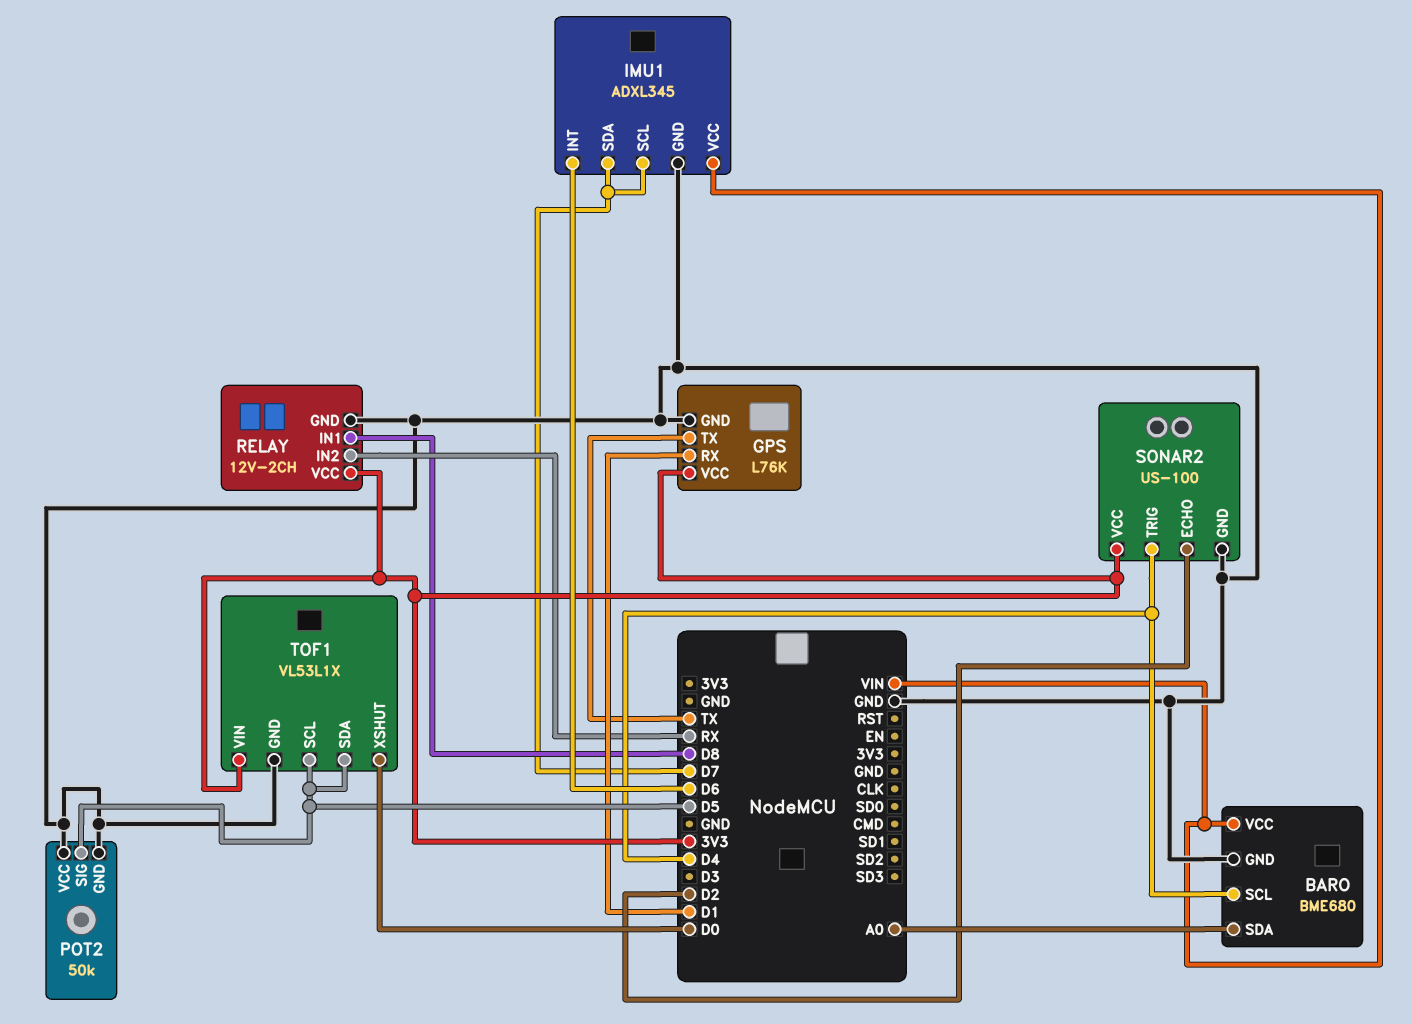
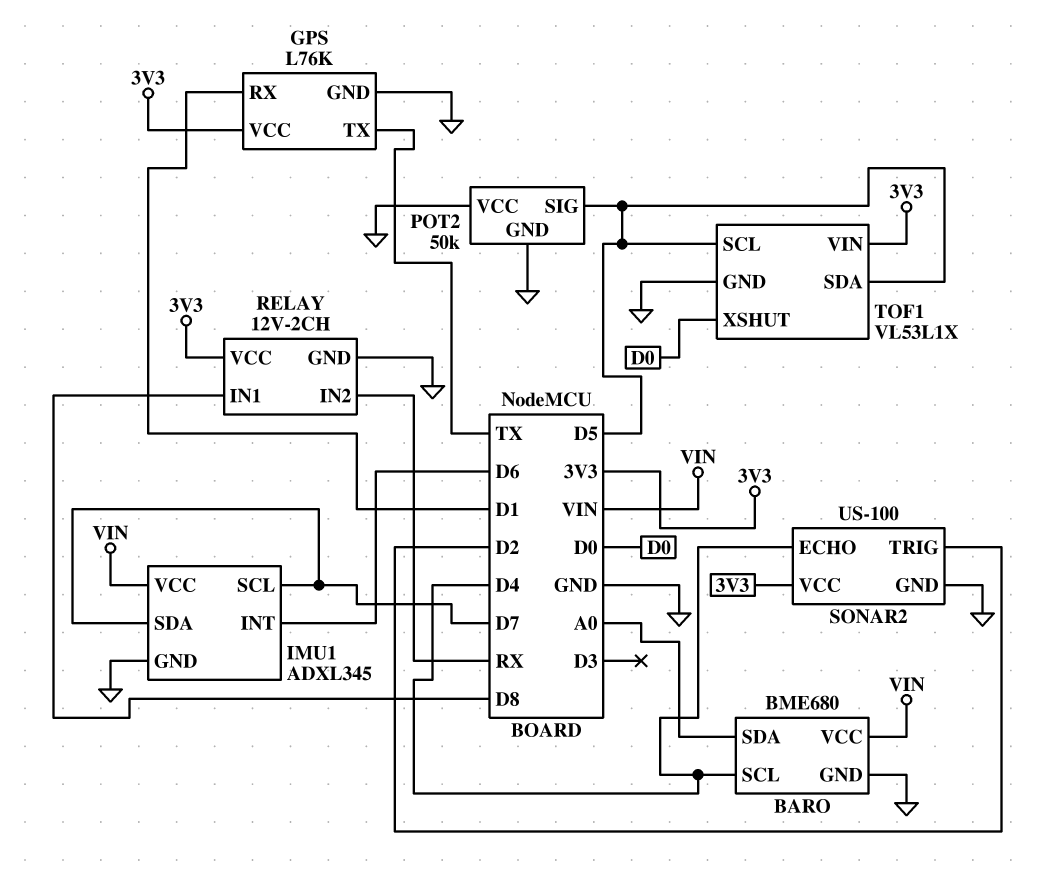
SONAR2 pin ECHO: D2 -> D4
SONAR2 pin TRIG: D4 -> D2

